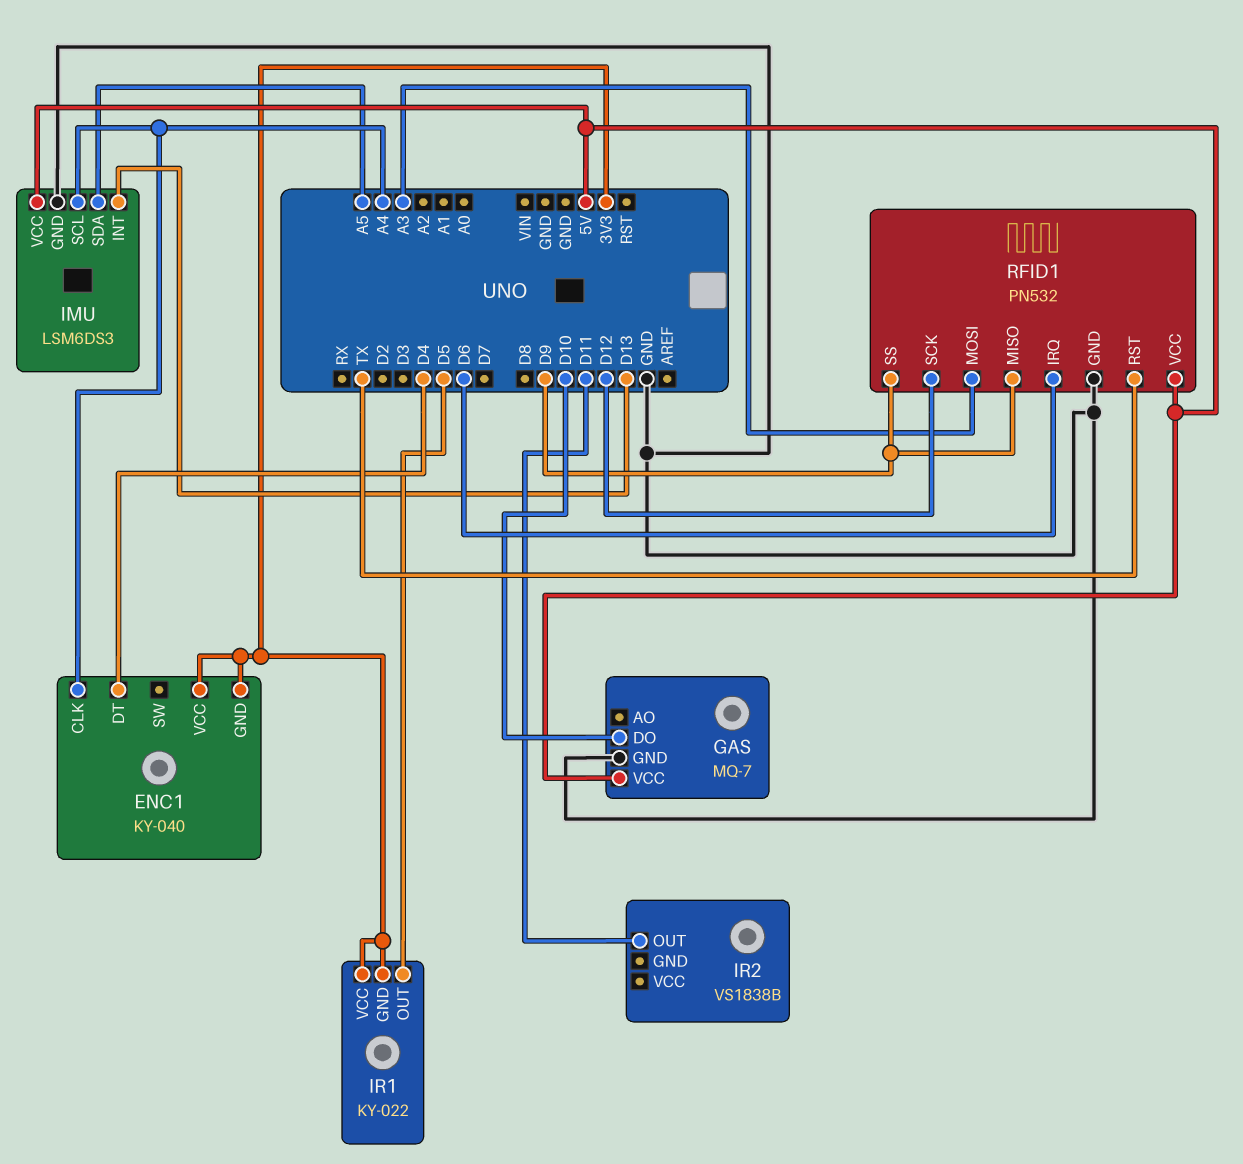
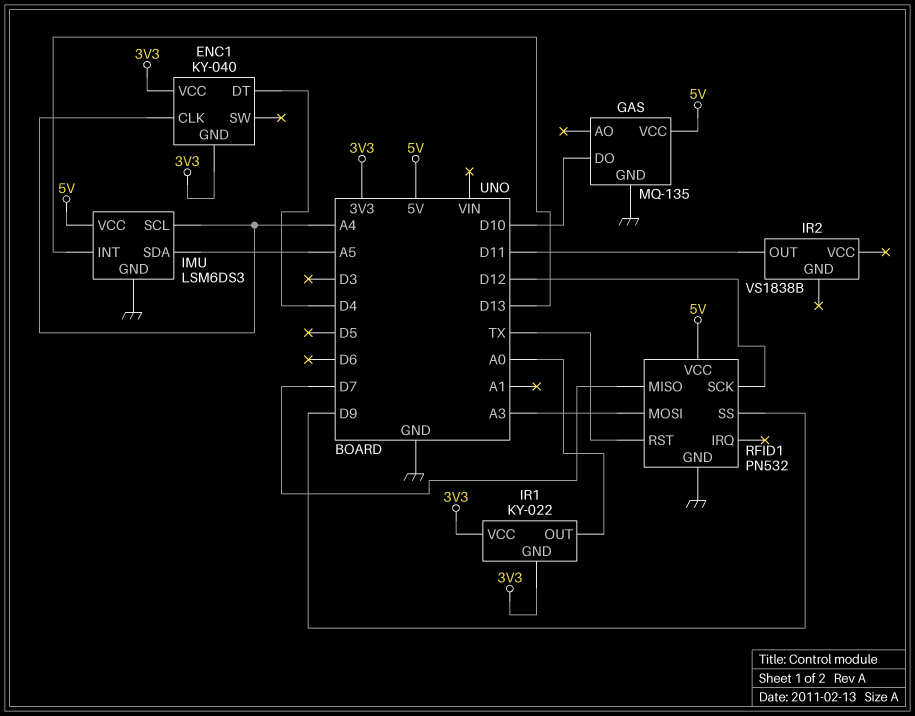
GAS: MQ-7 -> MQ-135
IR1 pin OUT: D5 -> A0
RFID1 pin IRQ: D6 -> none
RFID1 pin MISO: D9 -> D7

